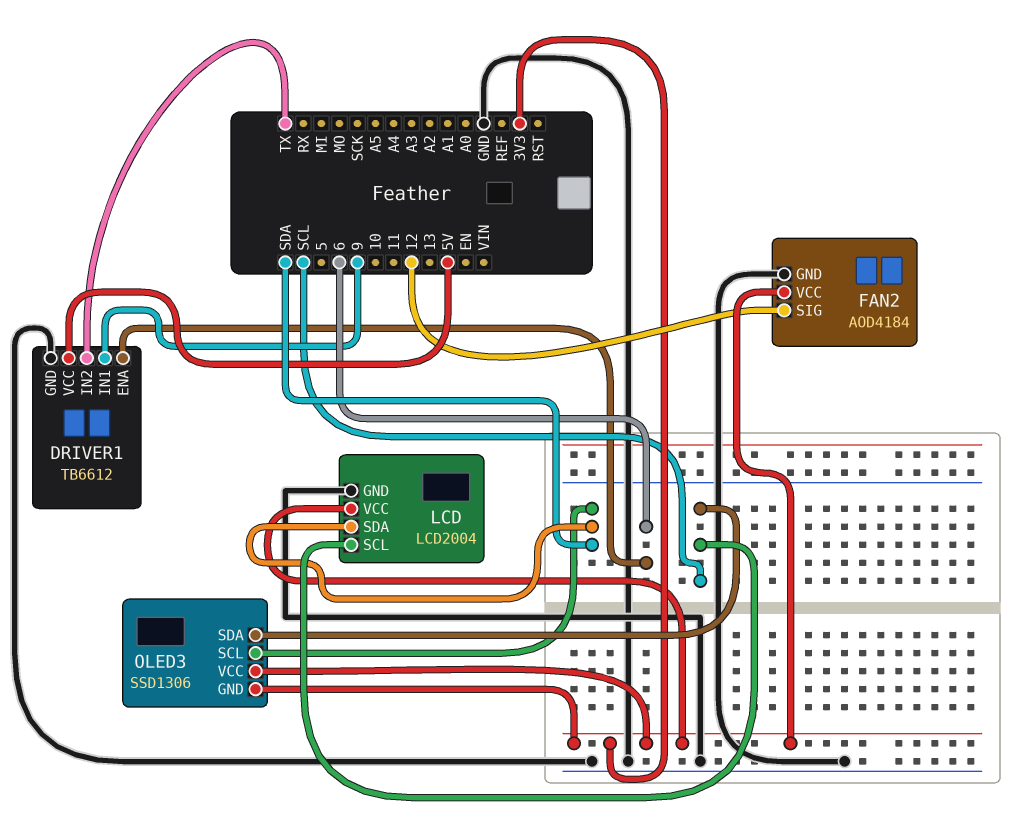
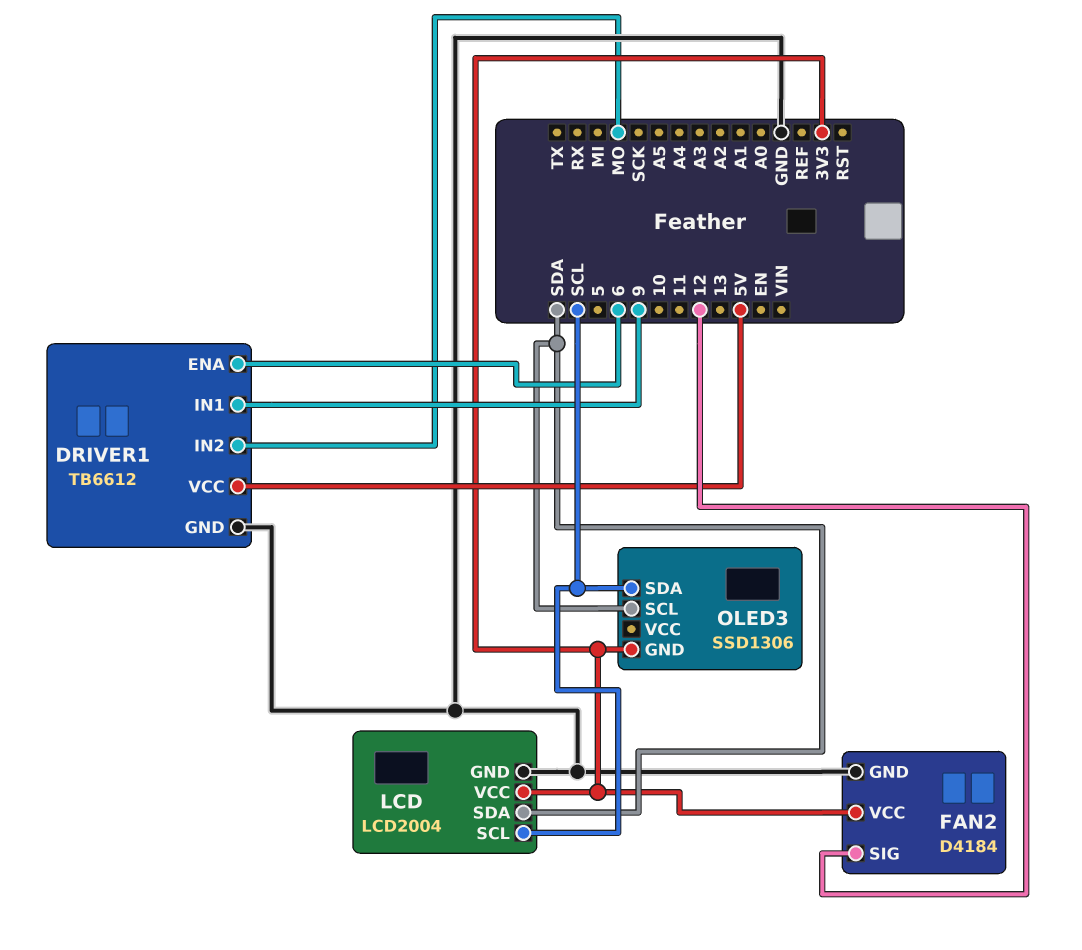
DRIVER1 pin IN2: TX -> MO
FAN2: AOD4184 -> D4184
OLED3 pin VCC: 3V3 -> none

